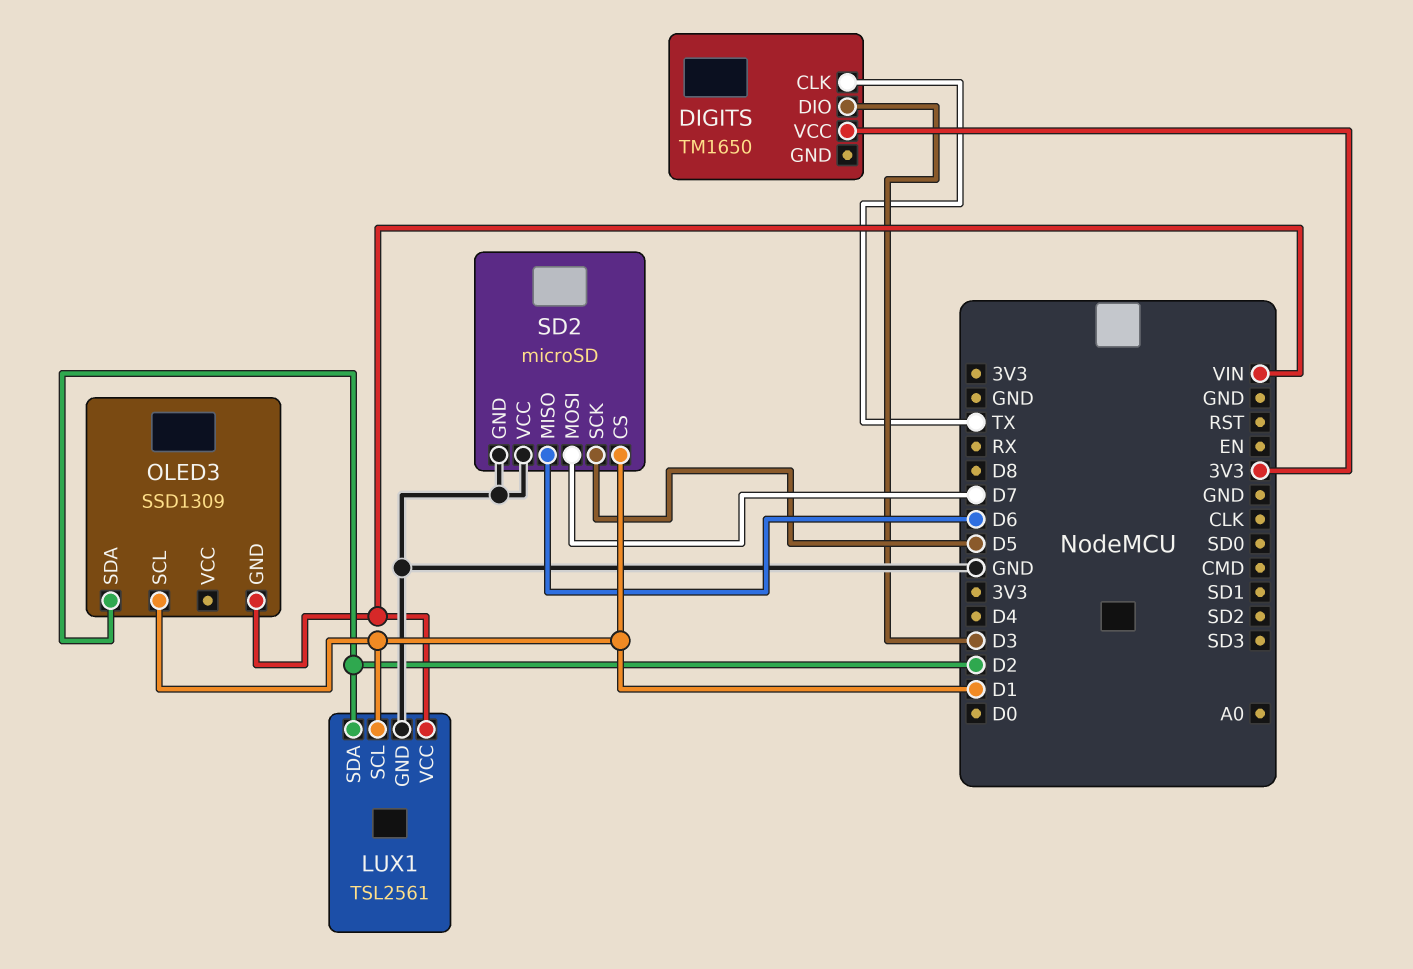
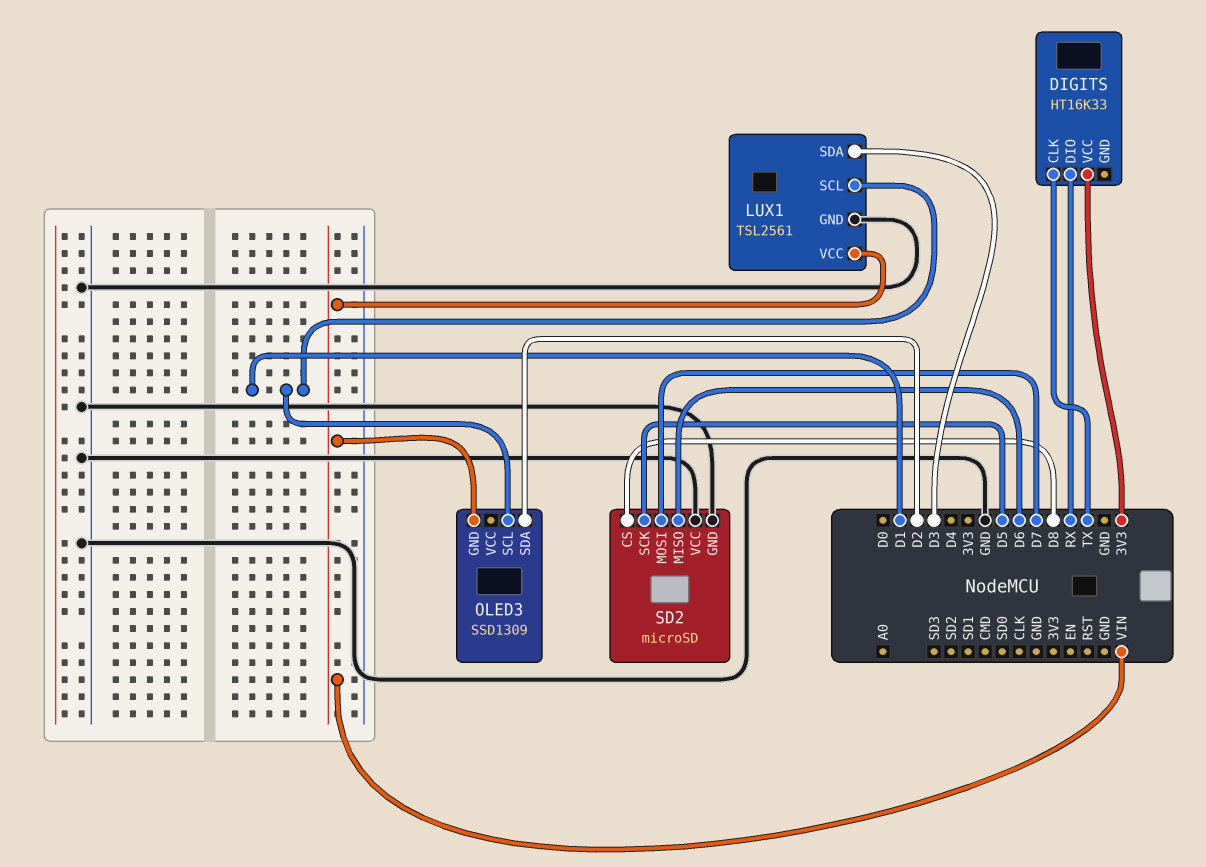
DIGITS: TM1650 -> HT16K33
DIGITS pin DIO: D3 -> RX
LUX1 pin SDA: D2 -> D3
SD2 pin CS: D1 -> D8

